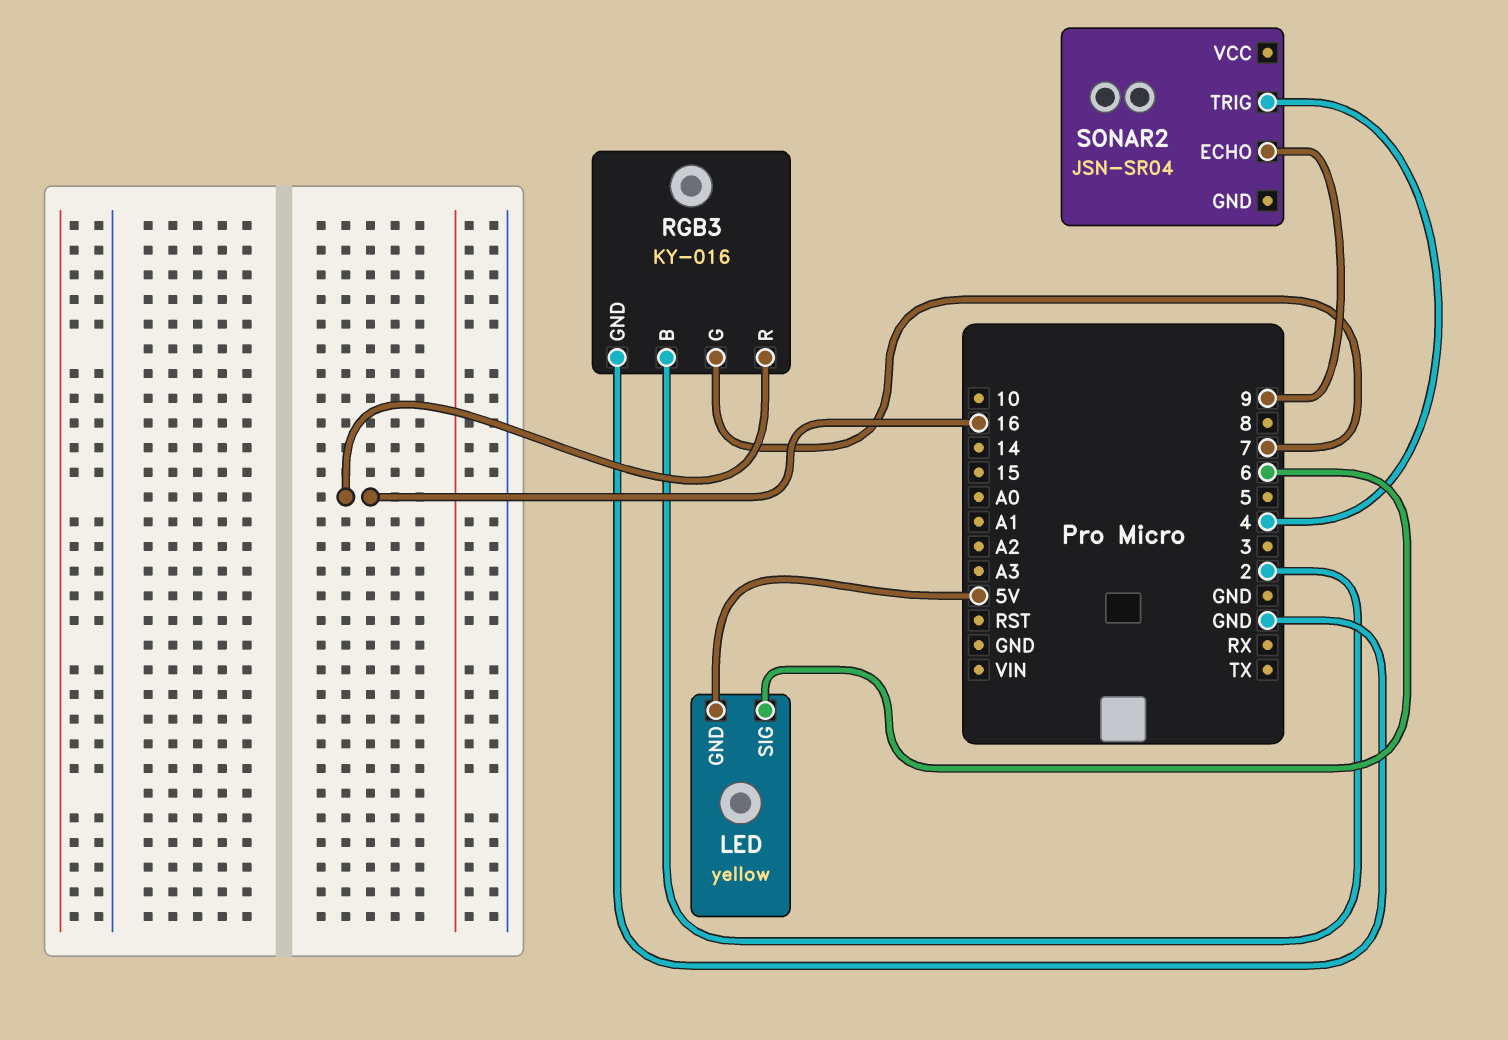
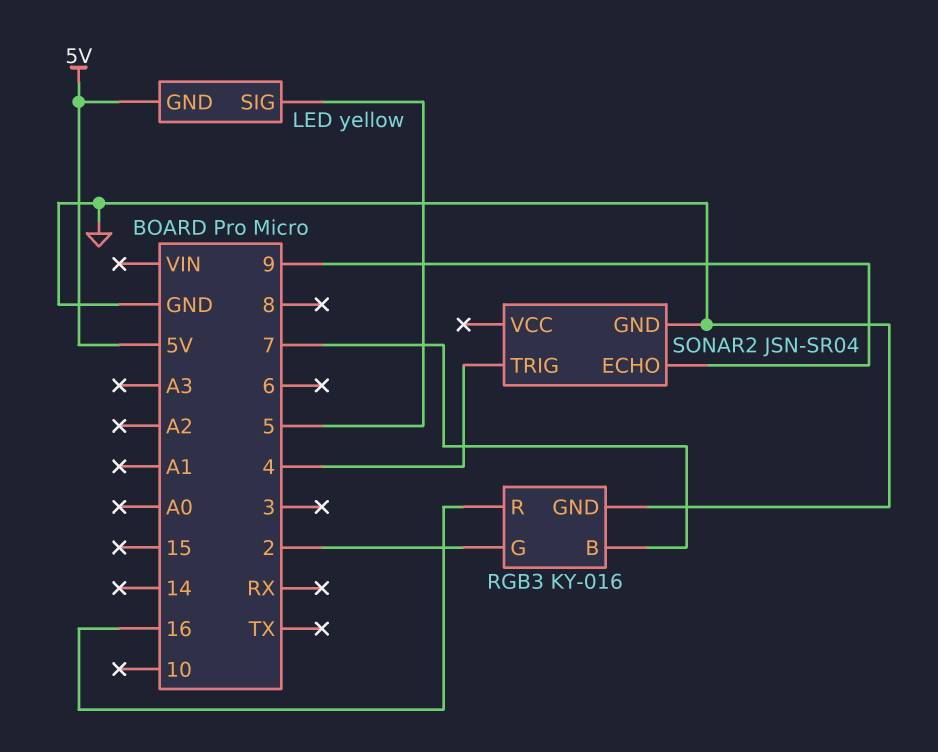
LED pin SIG: 6 -> 5
RGB3 pin B: 2 -> 7
RGB3 pin G: 7 -> 2
SONAR2 pin GND: none -> GND

